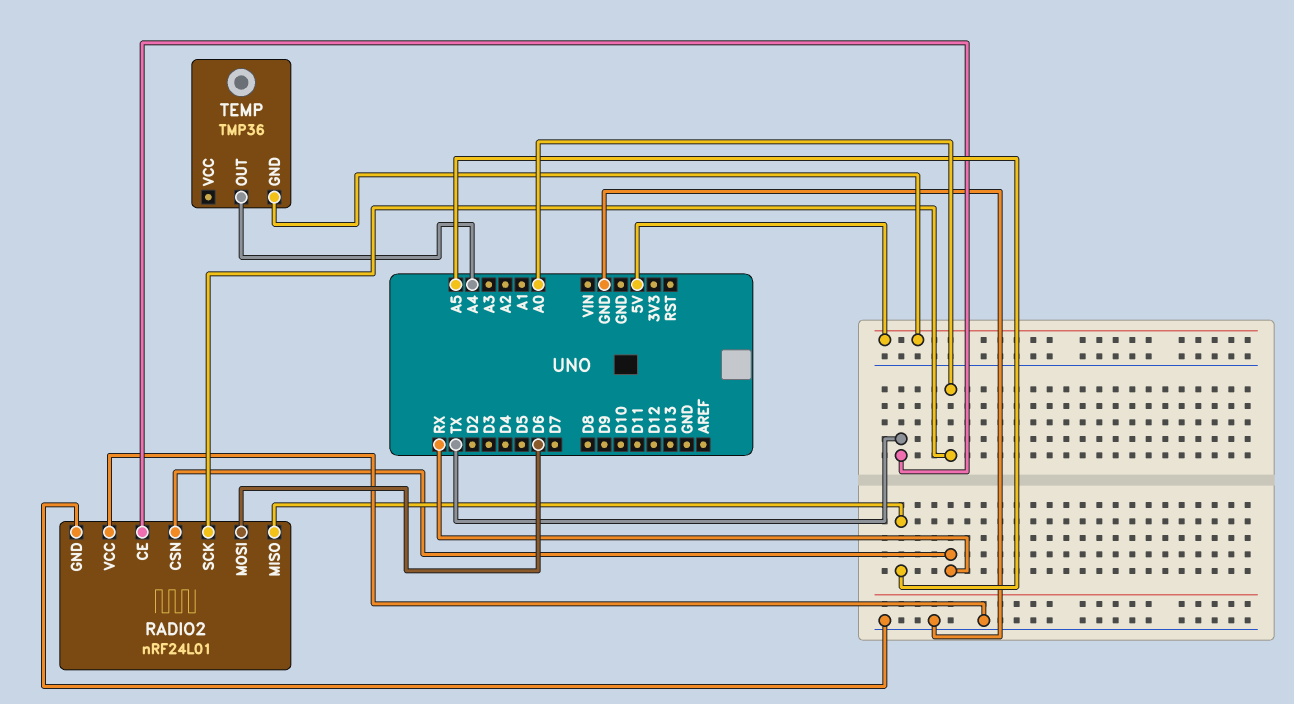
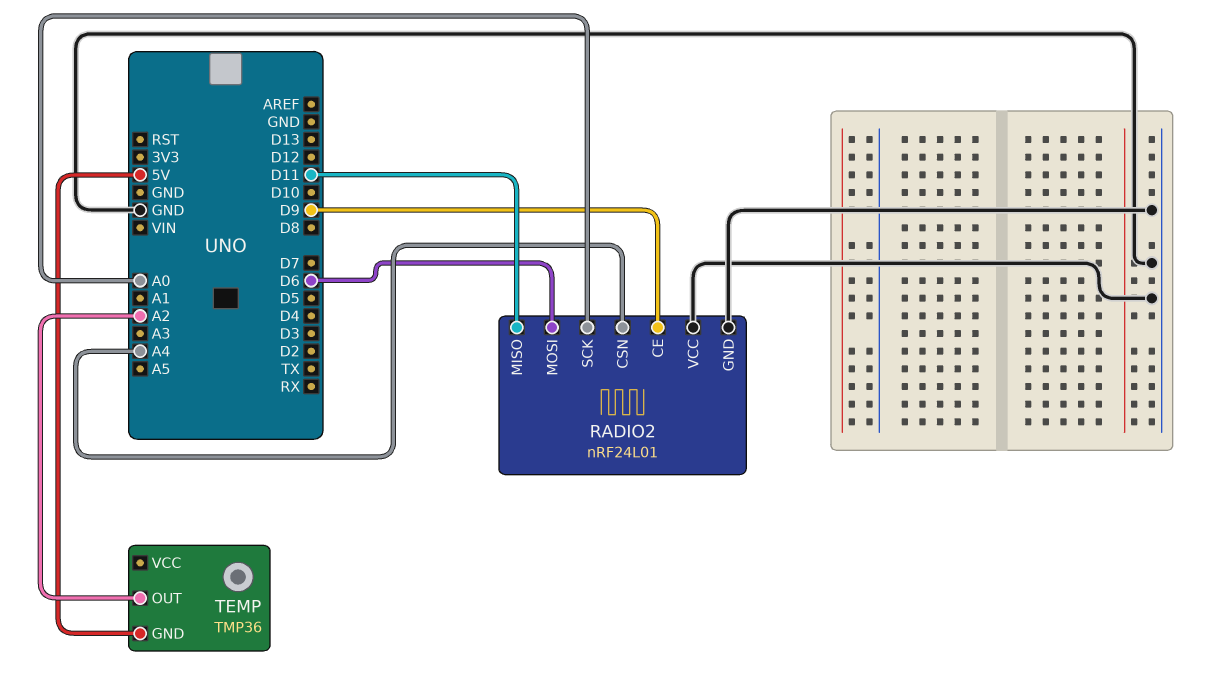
RADIO2 pin CE: TX -> D9
RADIO2 pin CSN: RX -> A4
RADIO2 pin MISO: A5 -> D11
TEMP pin OUT: A4 -> A2

